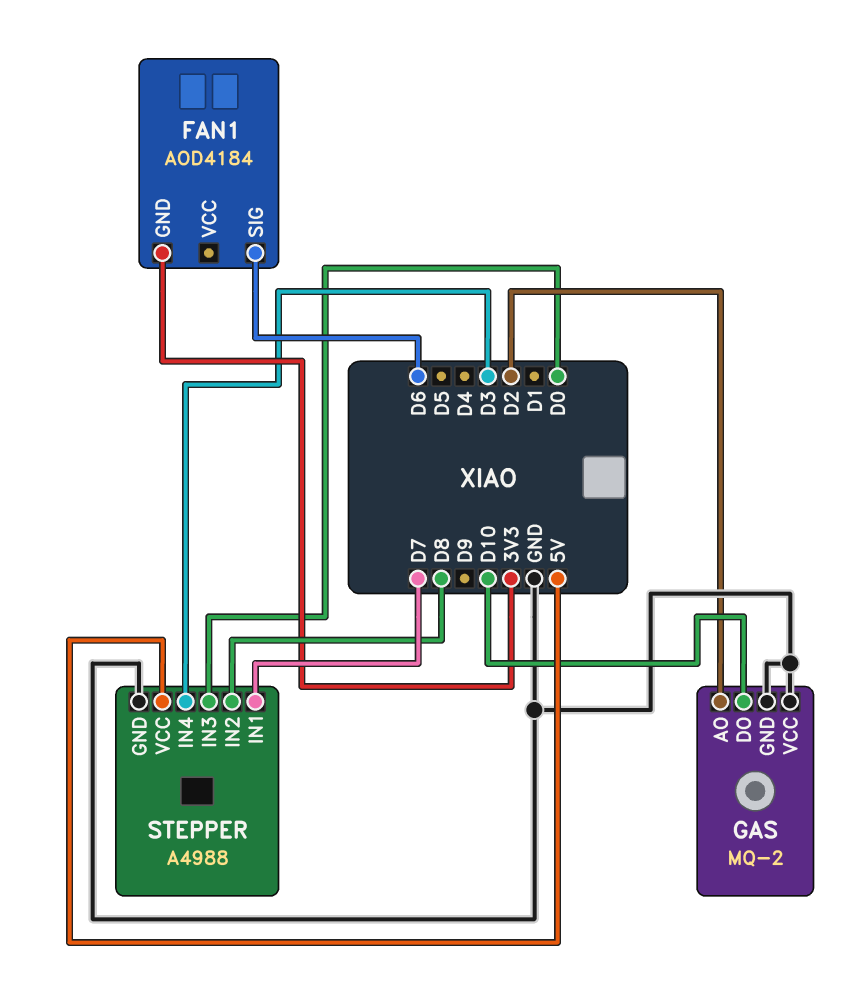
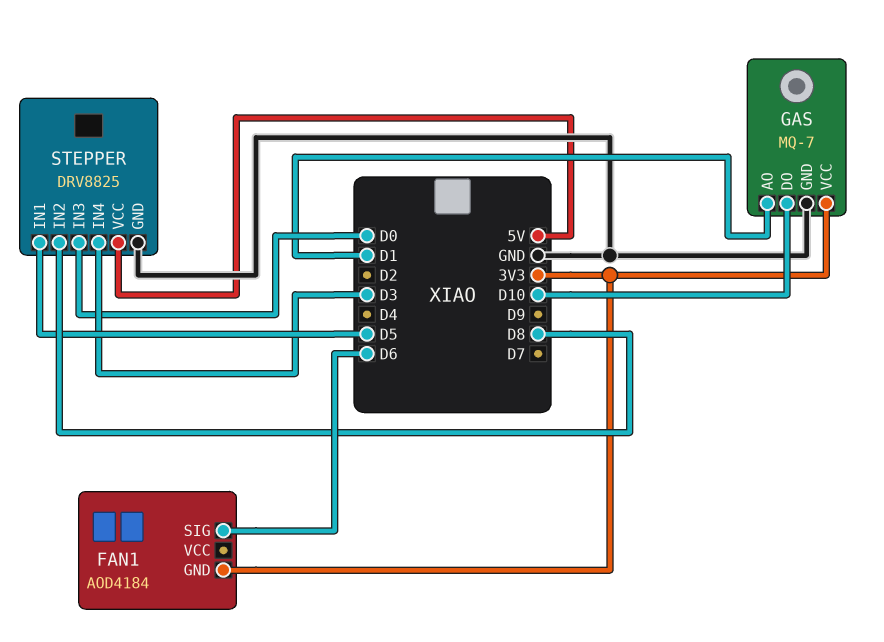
GAS: MQ-2 -> MQ-7
GAS pin AO: D2 -> D1
GAS pin VCC: GND -> 3V3
STEPPER: A4988 -> DRV8825
STEPPER pin IN1: D7 -> D5

